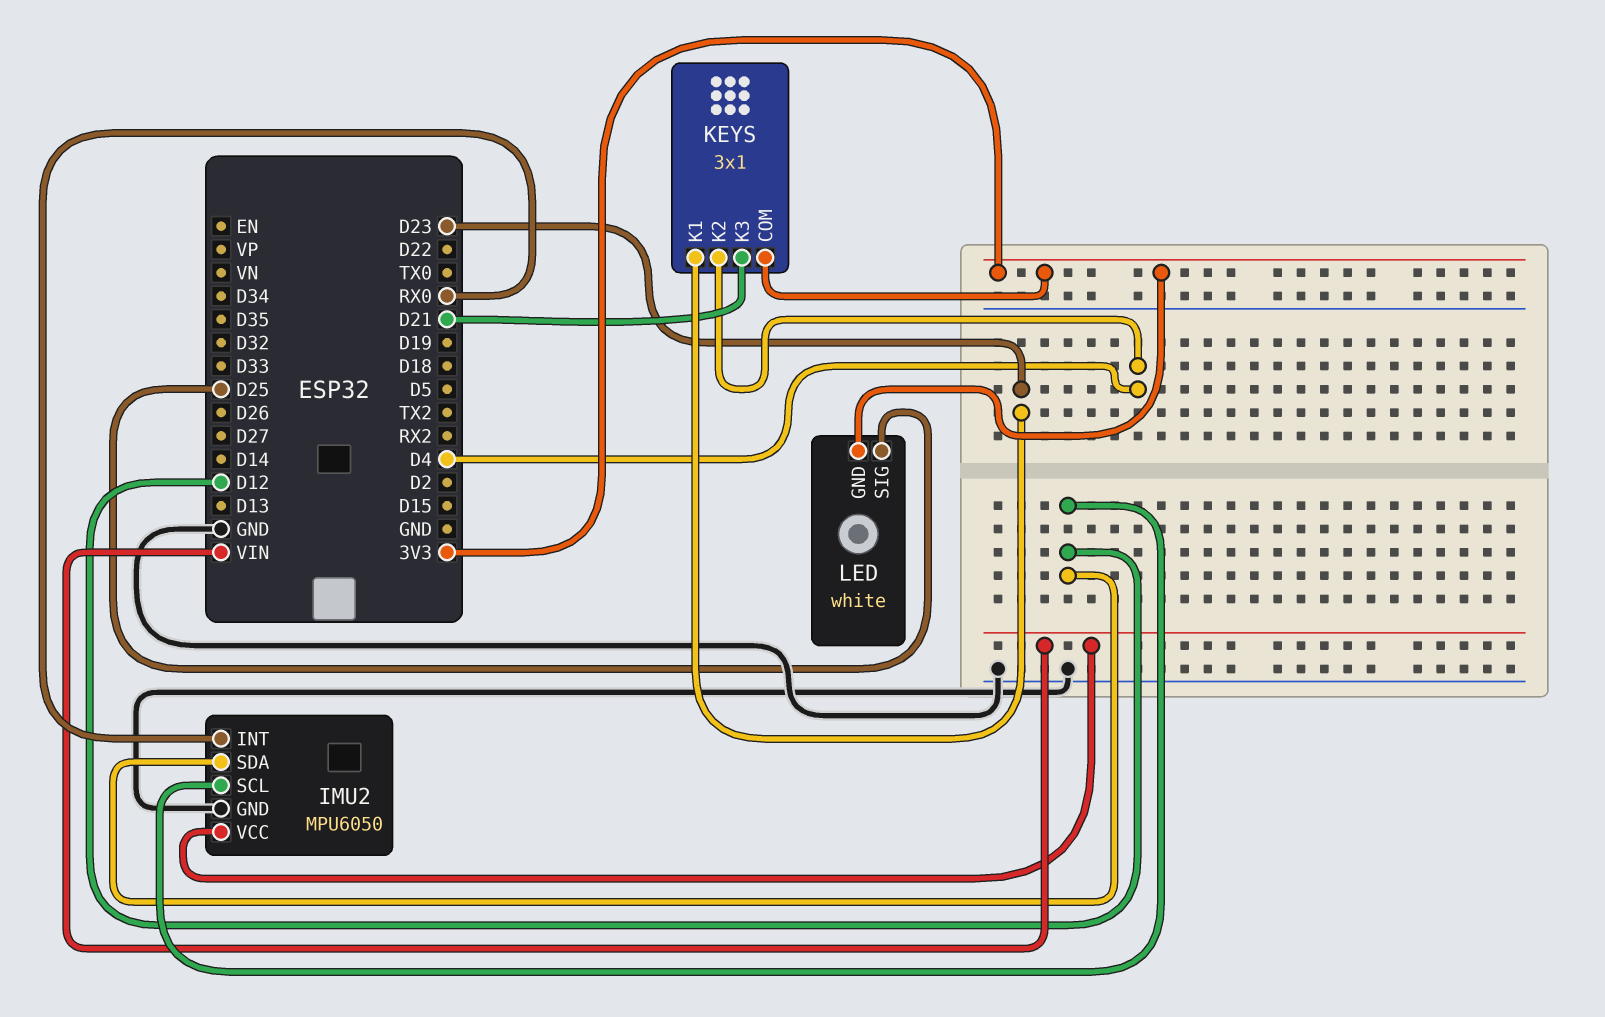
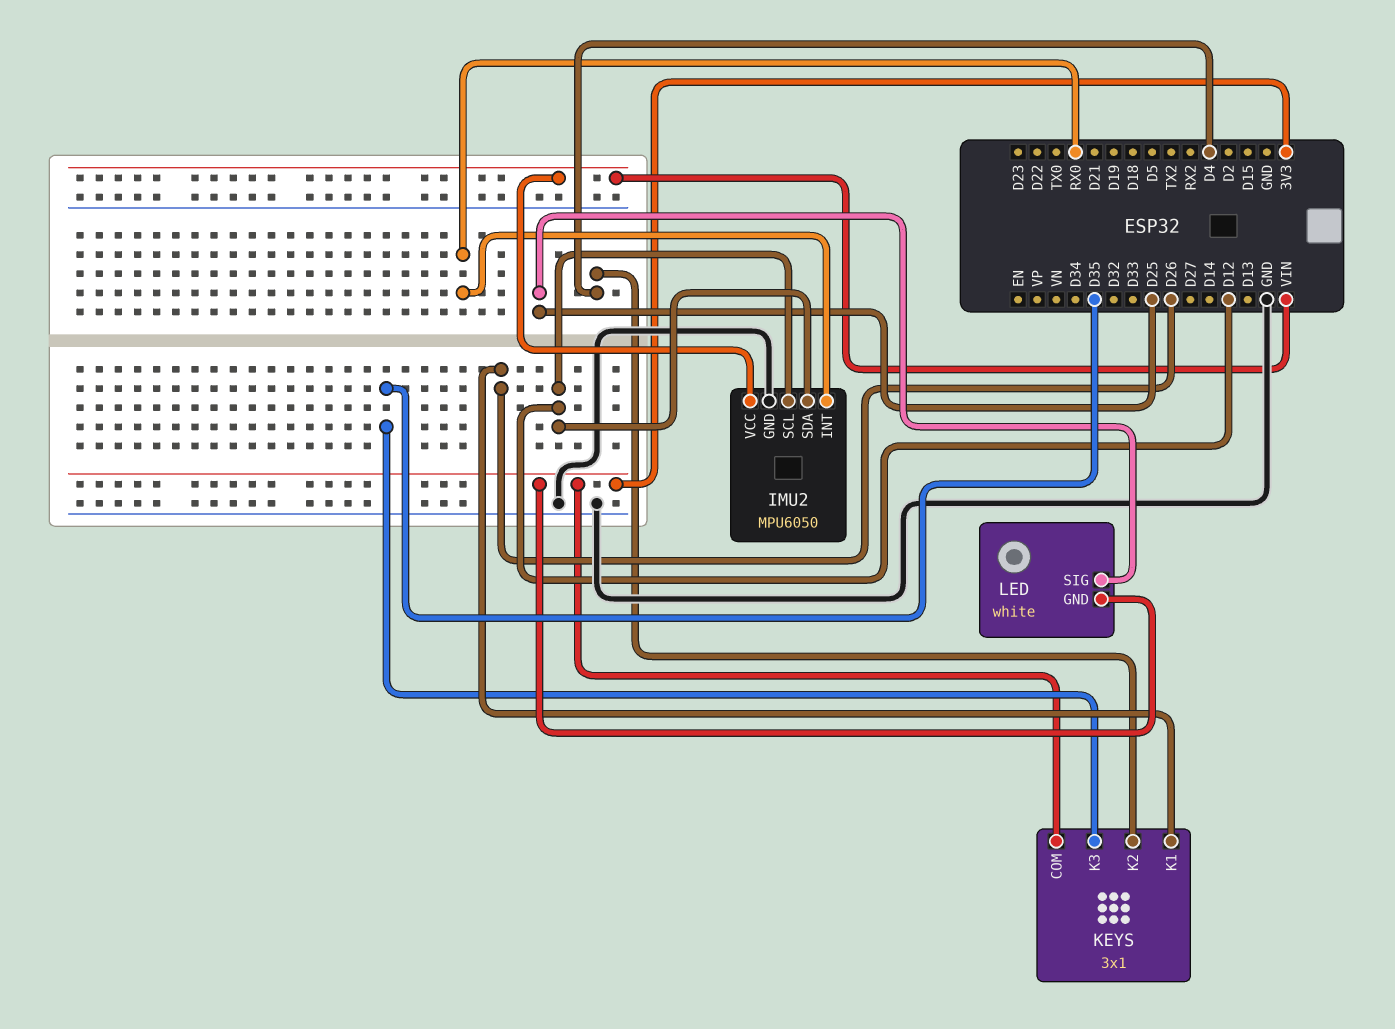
KEYS pin K1: D23 -> D26
KEYS pin K3: D21 -> D35

